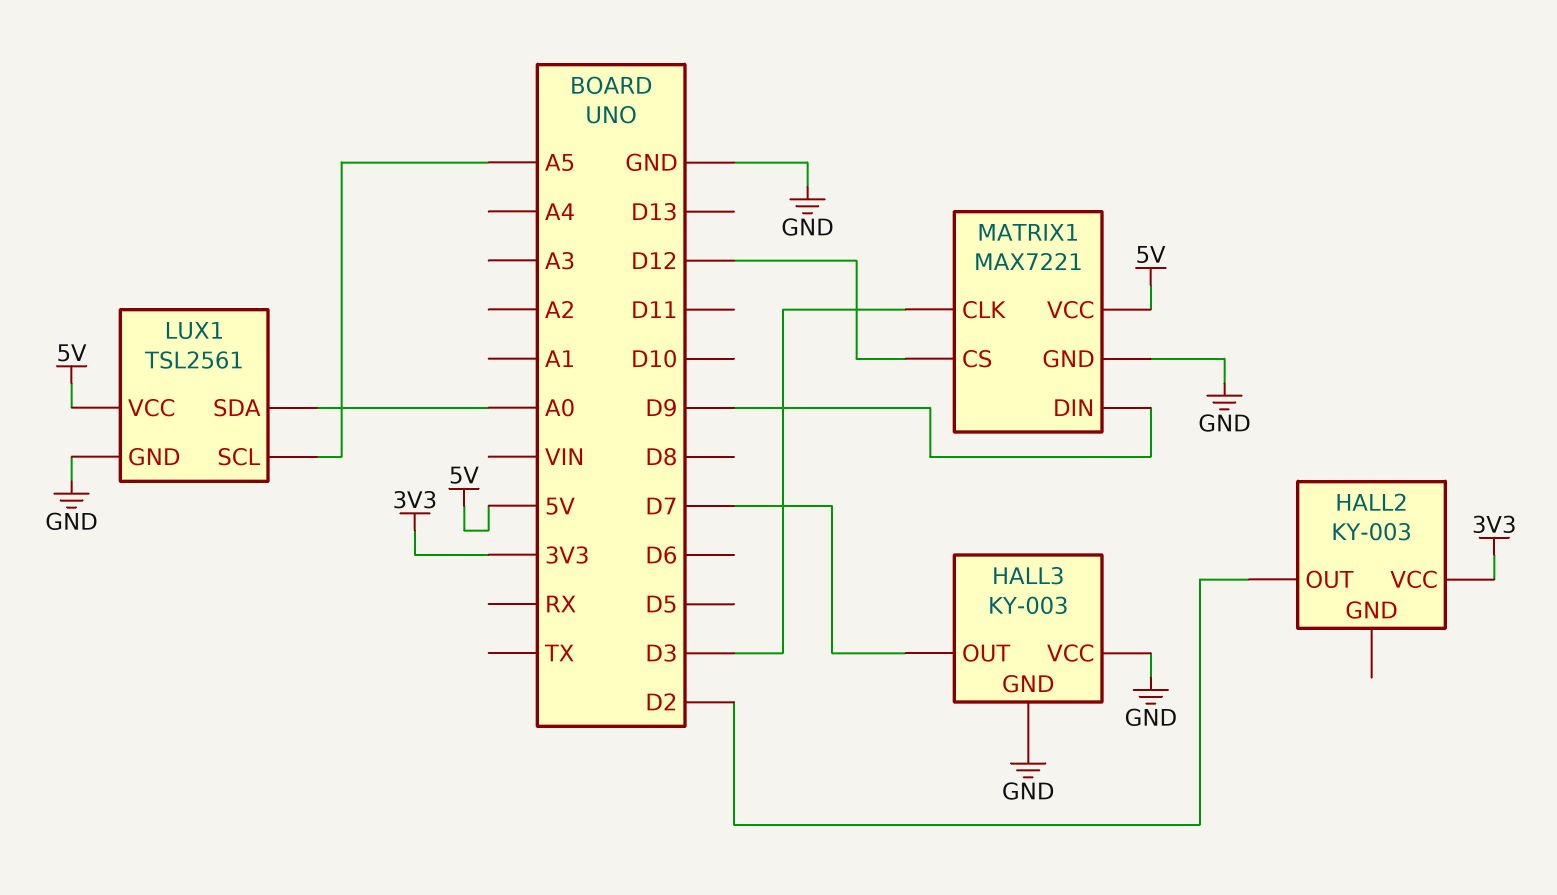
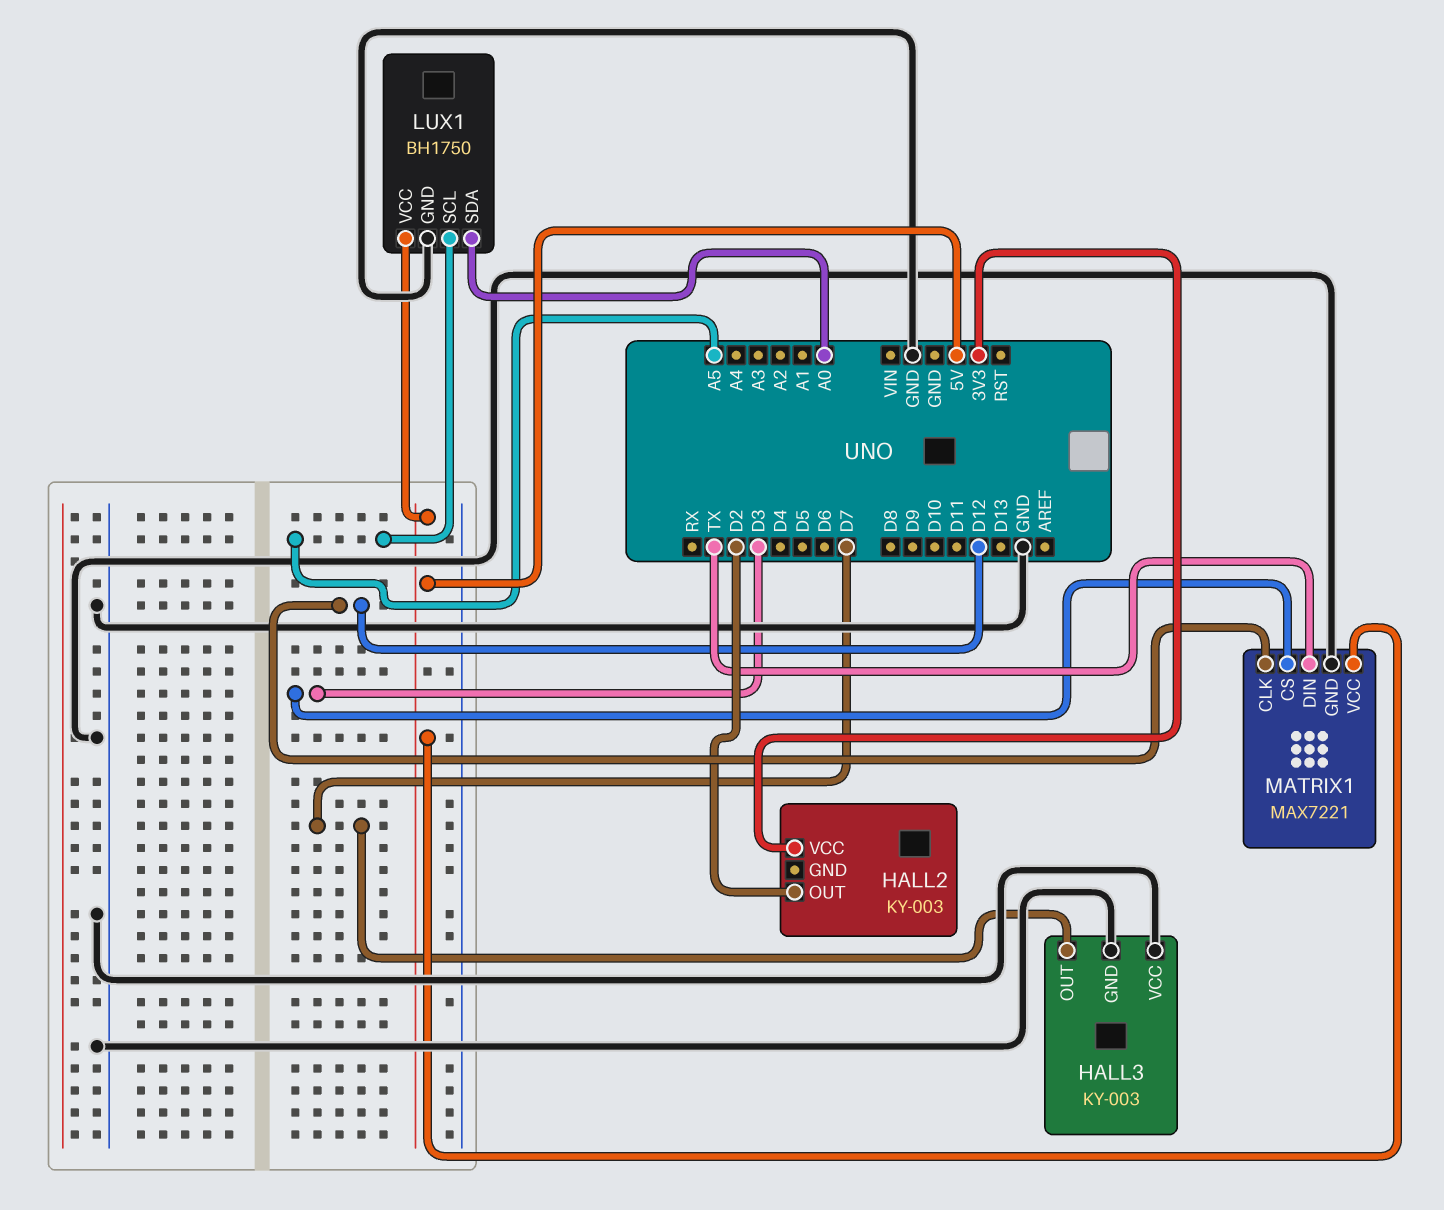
LUX1: TSL2561 -> BH1750
MATRIX1 pin CLK: D3 -> D12
MATRIX1 pin CS: D12 -> D3
MATRIX1 pin DIN: D9 -> TX

